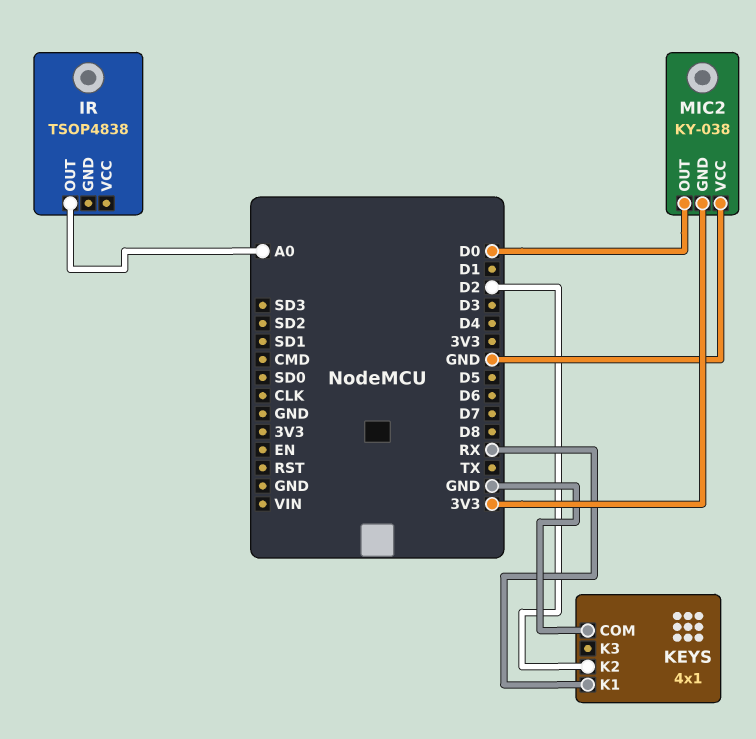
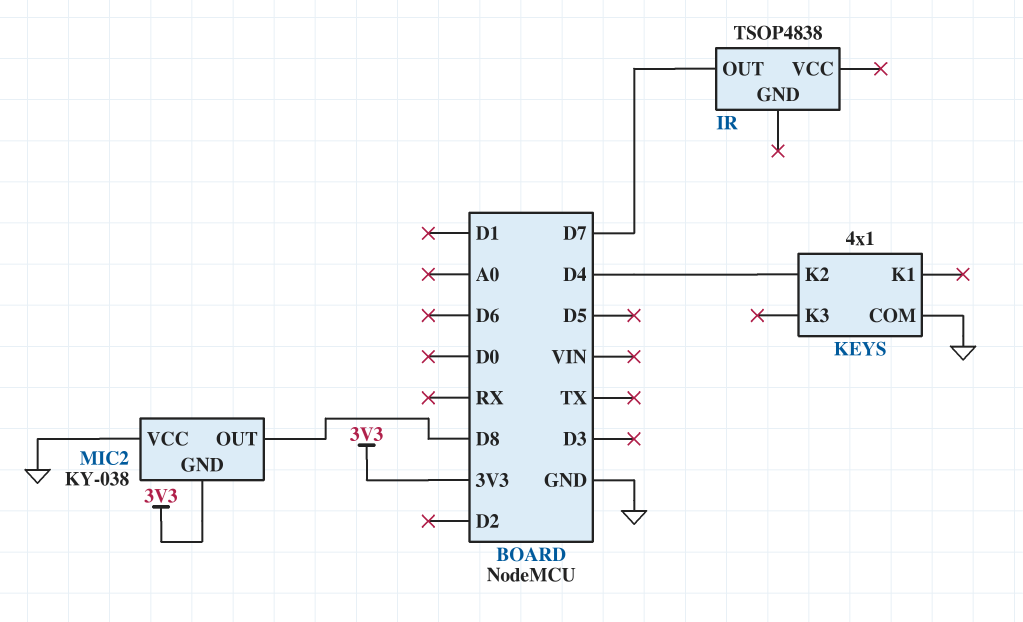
IR pin OUT: A0 -> D7
KEYS pin K1: RX -> none
KEYS pin K2: D2 -> D4
MIC2 pin OUT: D0 -> D8

